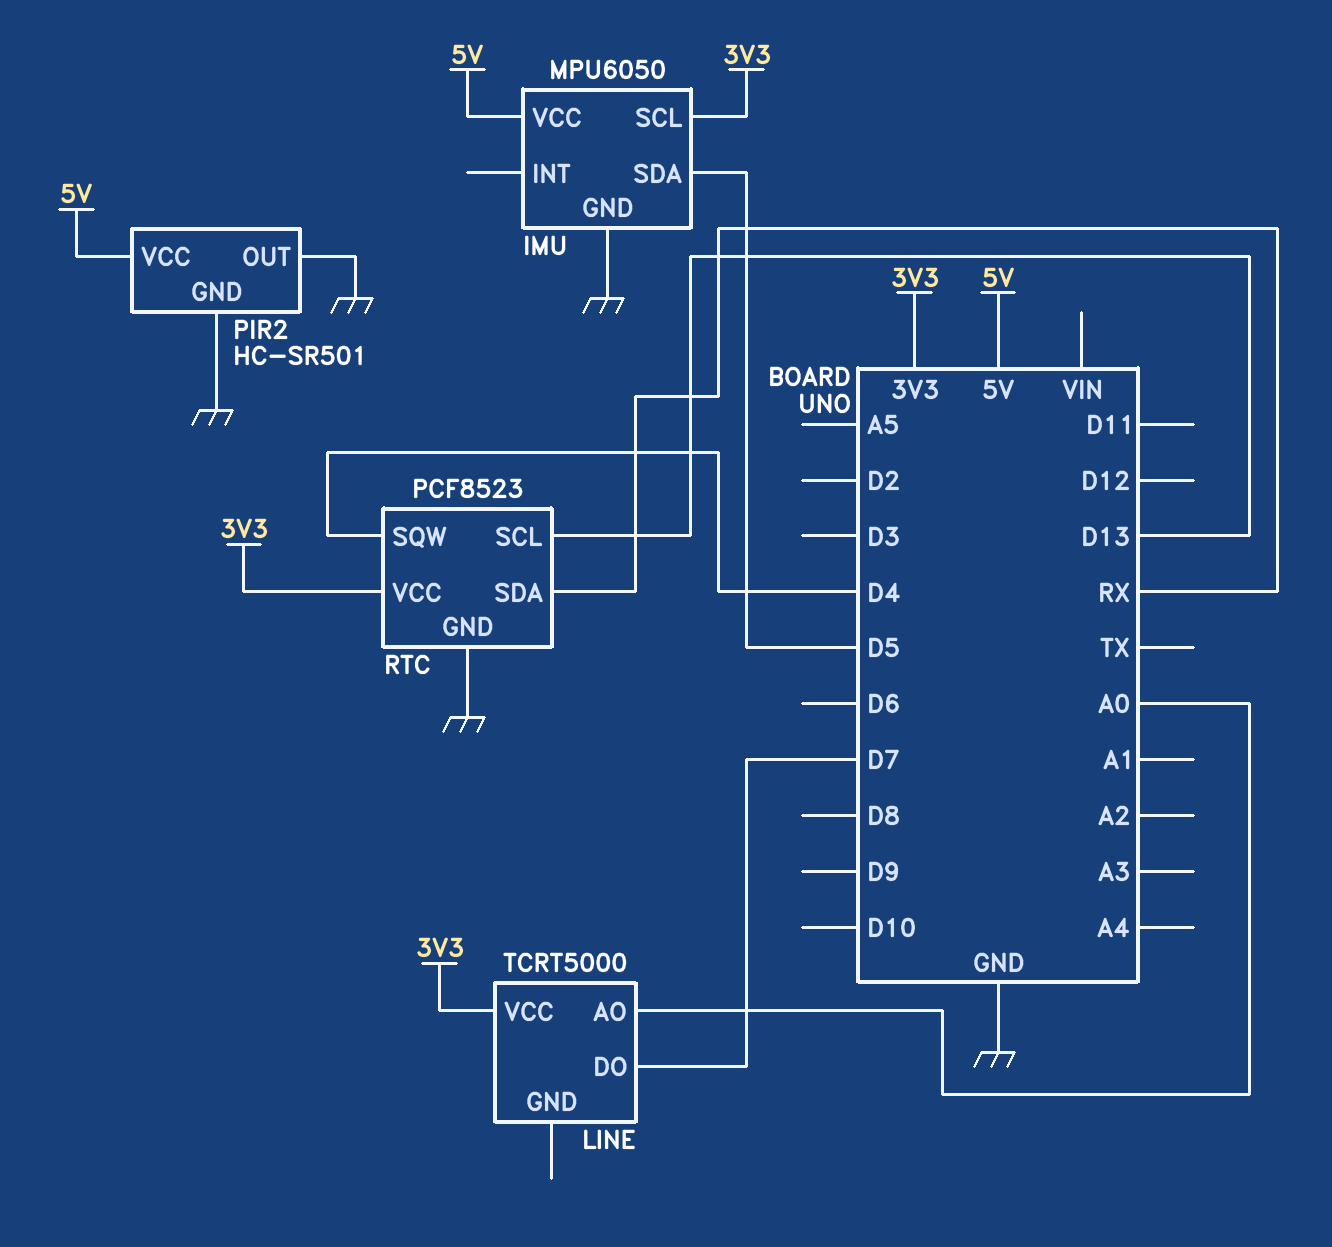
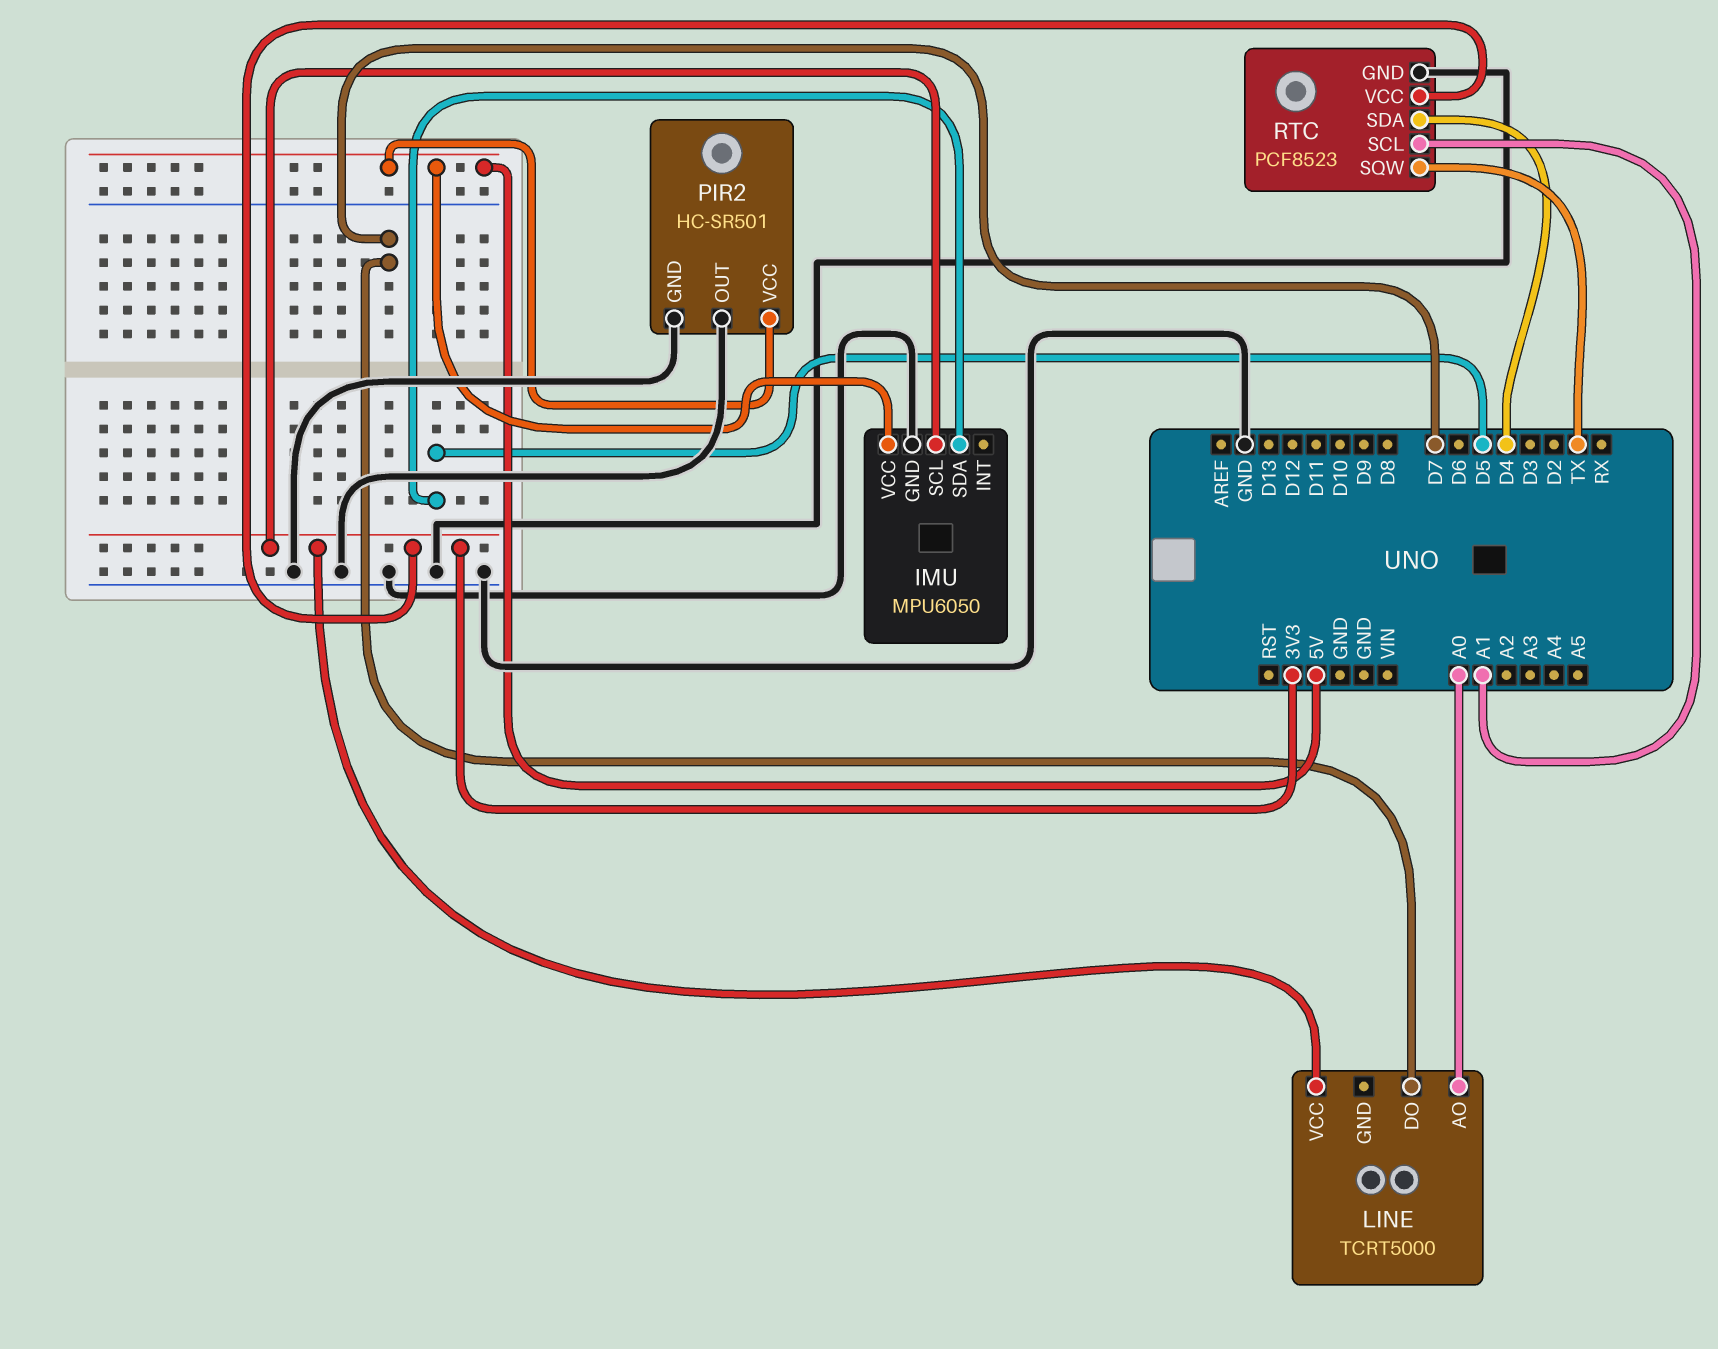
RTC pin SCL: D13 -> A1
RTC pin SDA: RX -> D4
RTC pin SQW: D4 -> TX

